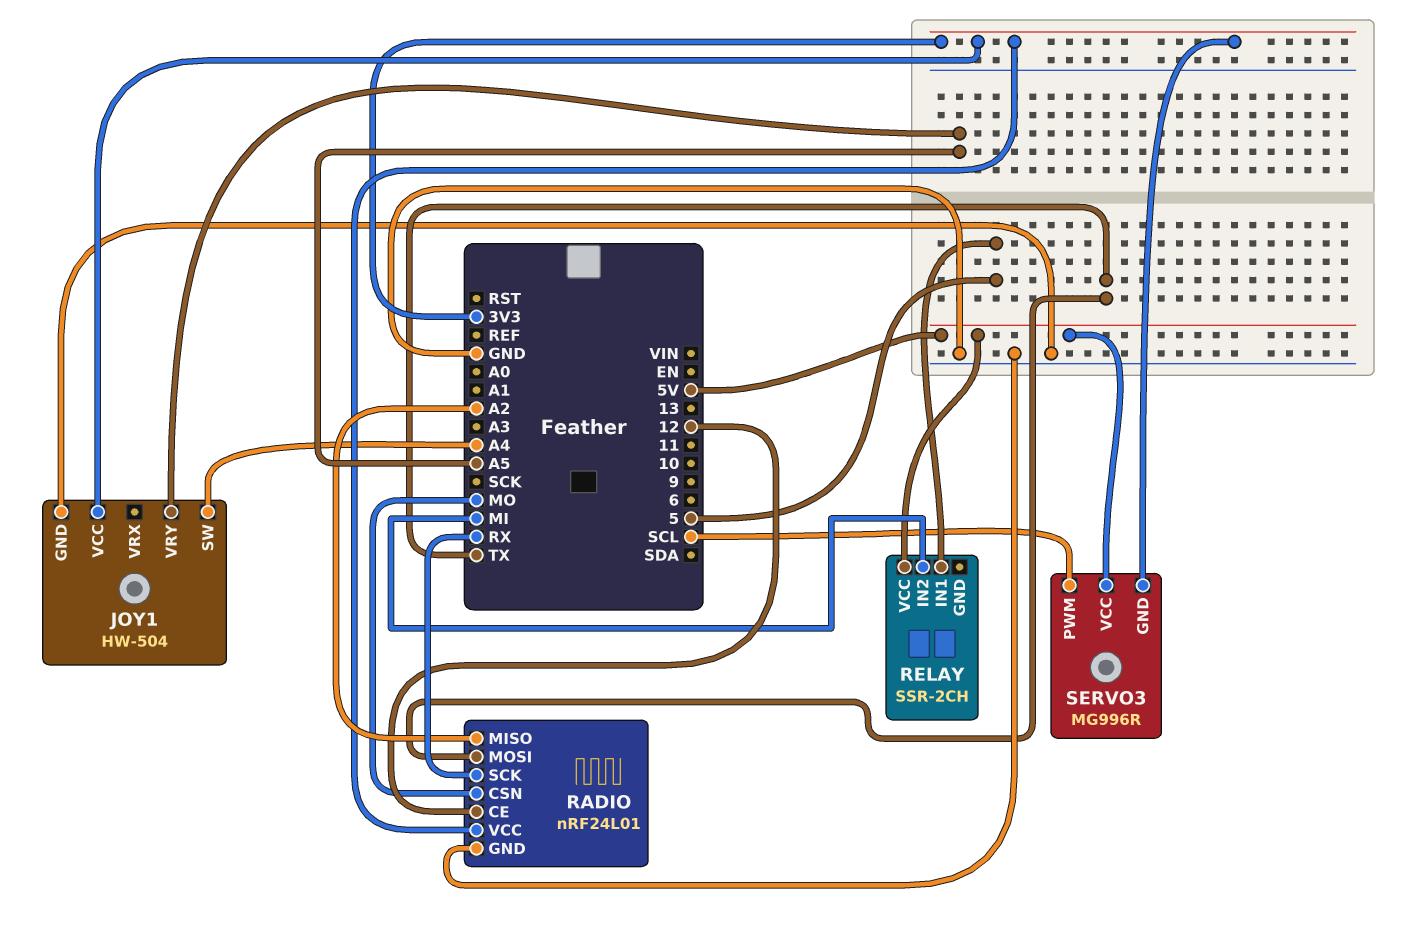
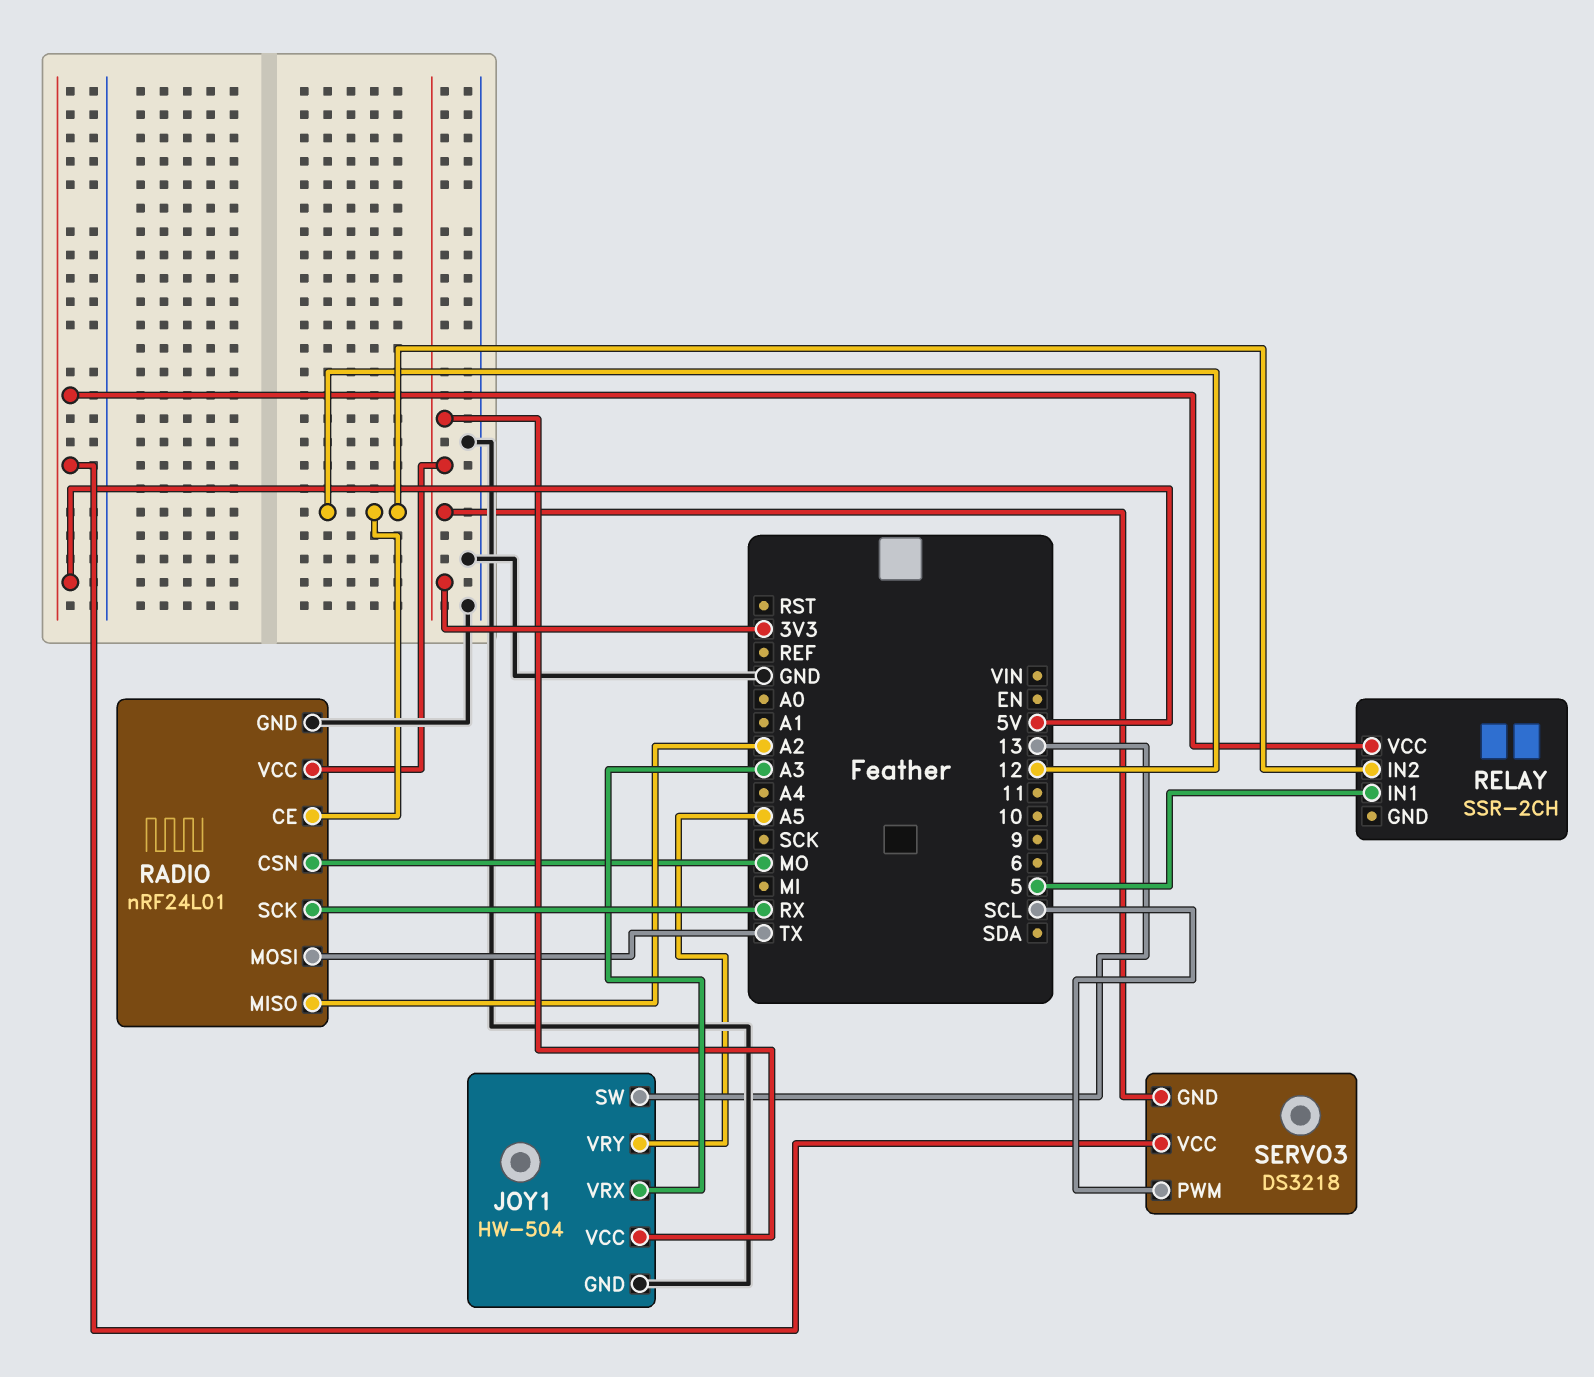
JOY1 pin SW: A4 -> 13
JOY1 pin VRX: none -> A3
RELAY pin IN2: MI -> 12
SERVO3: MG996R -> DS3218

